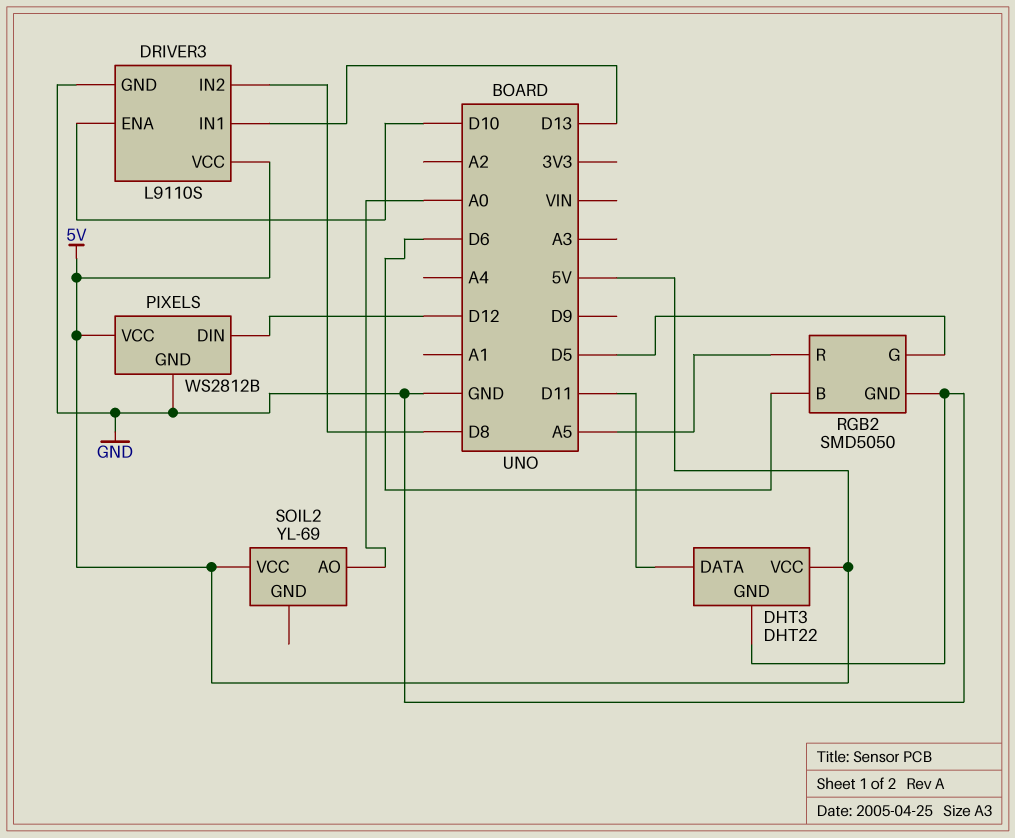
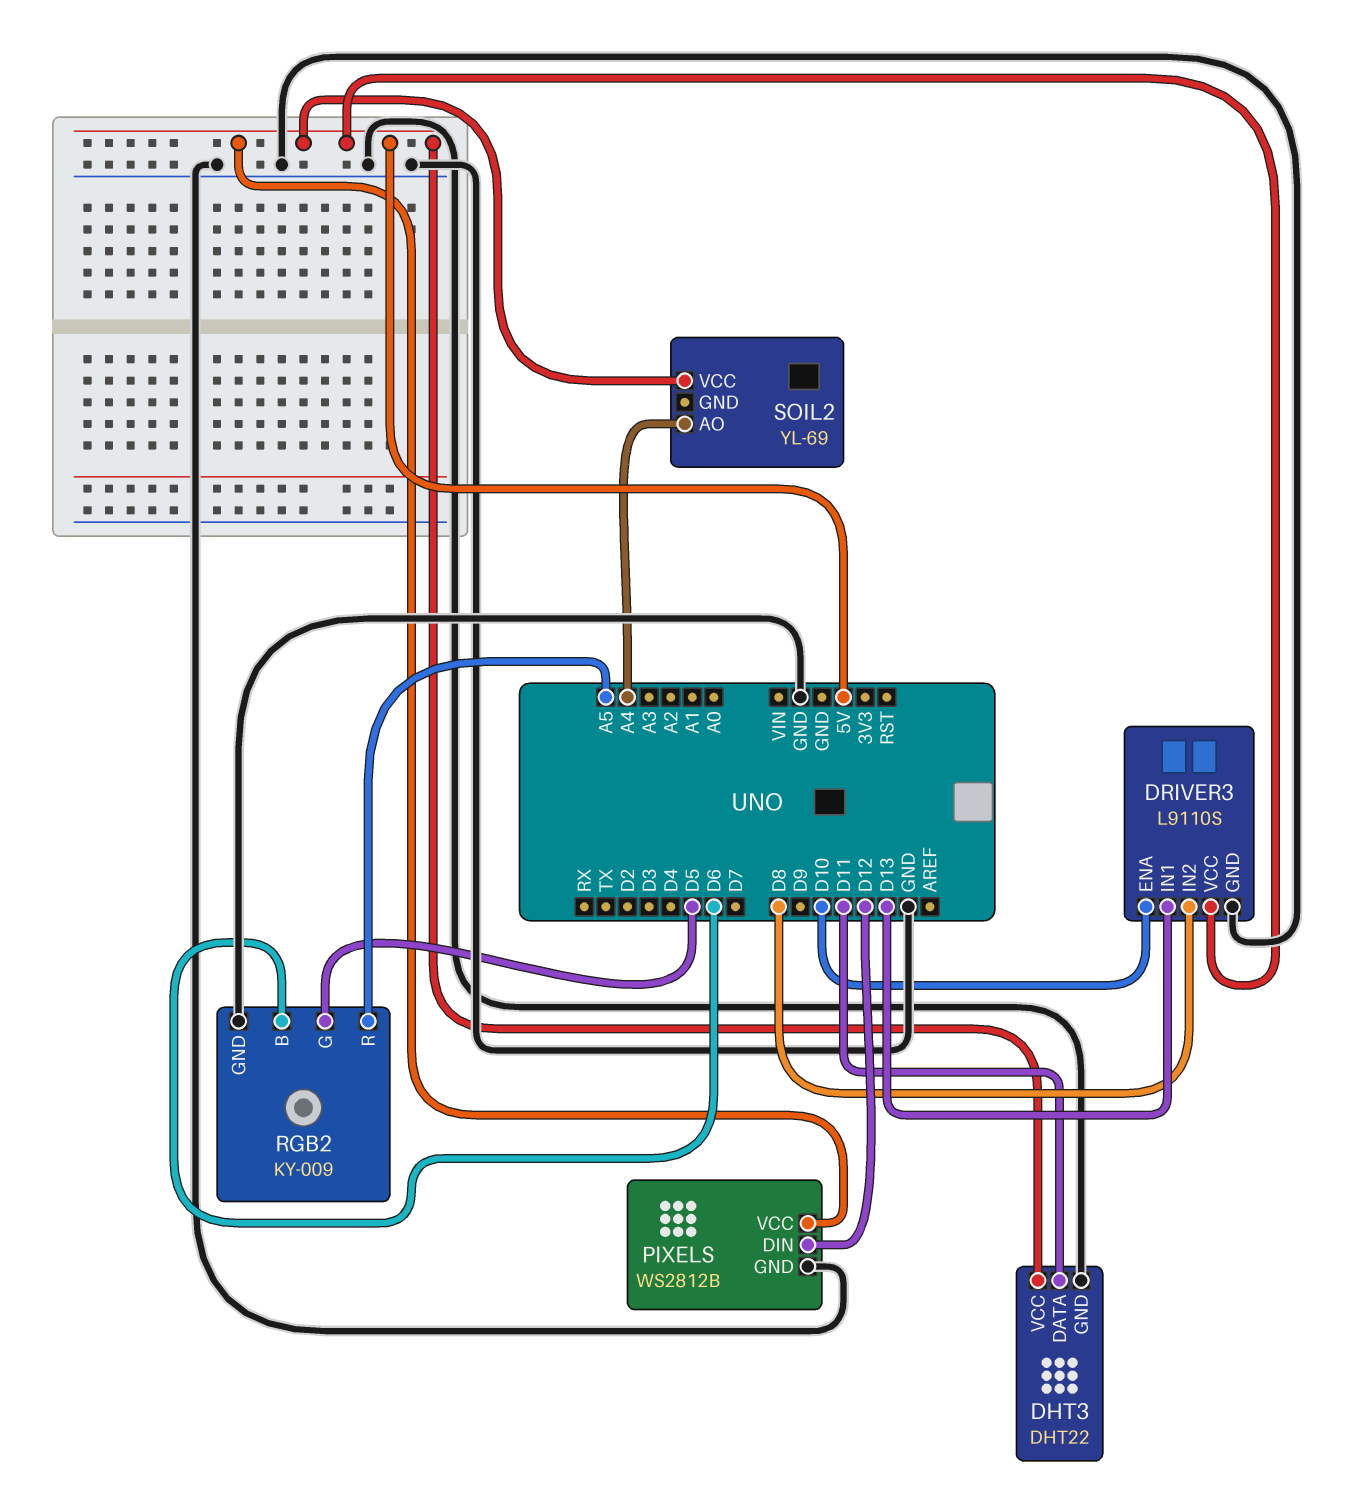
RGB2: SMD5050 -> KY-009
SOIL2 pin AO: A0 -> A4

